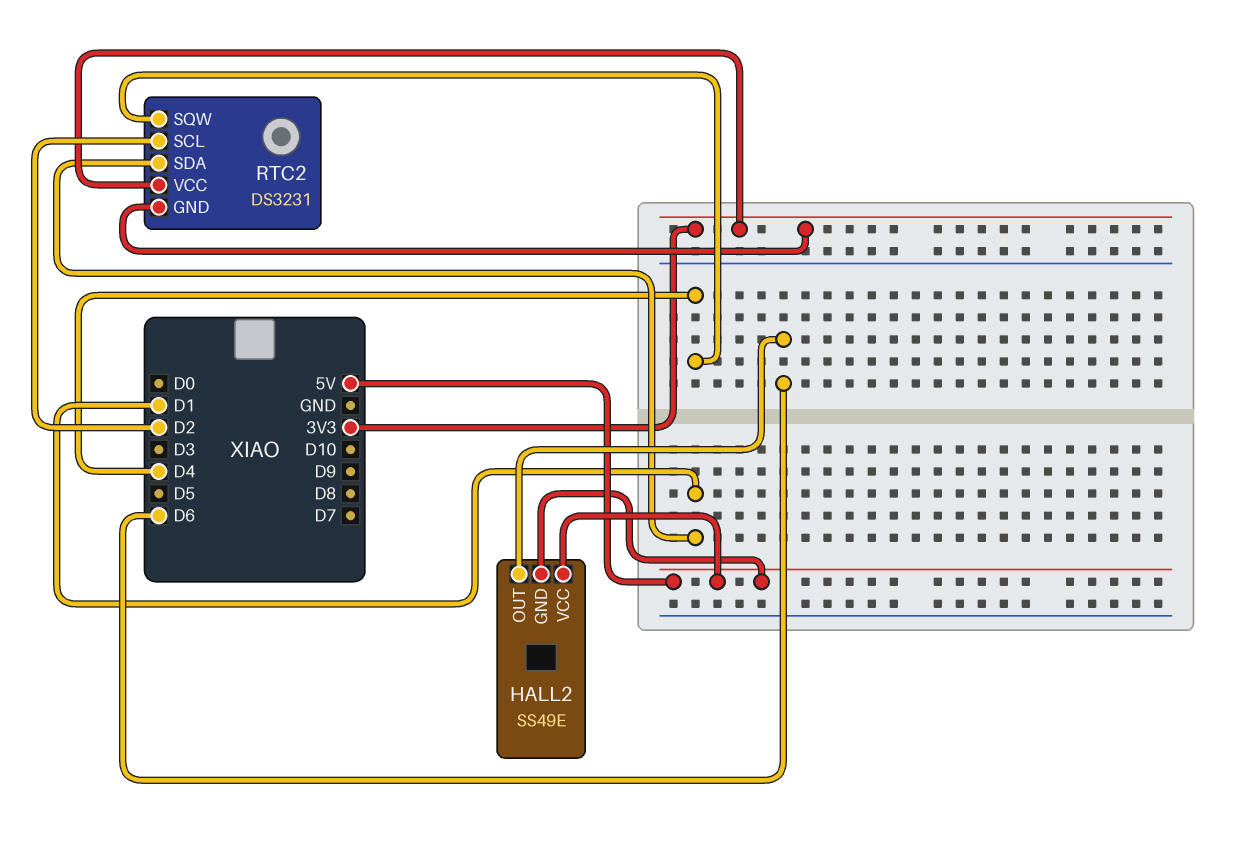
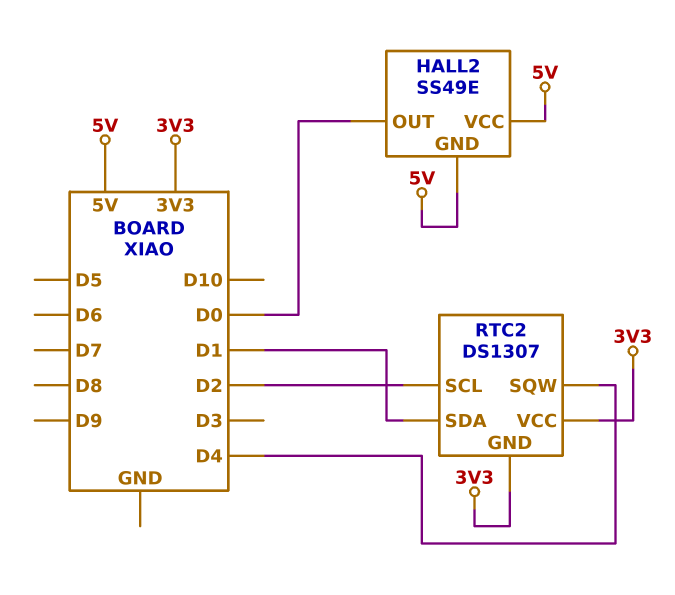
HALL2 pin OUT: D6 -> D0
RTC2: DS3231 -> DS1307

